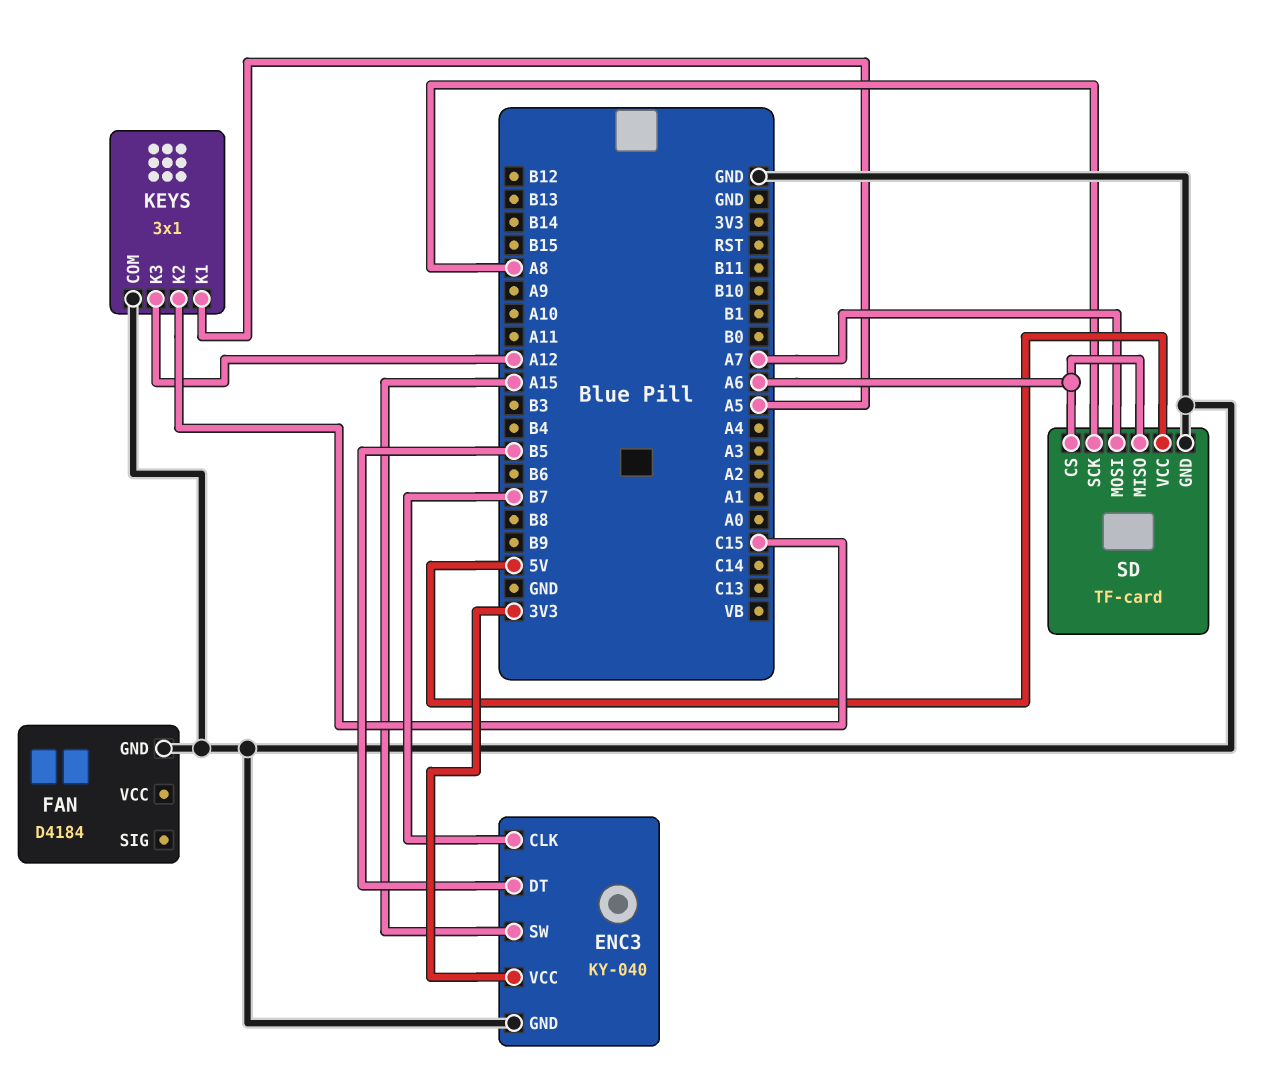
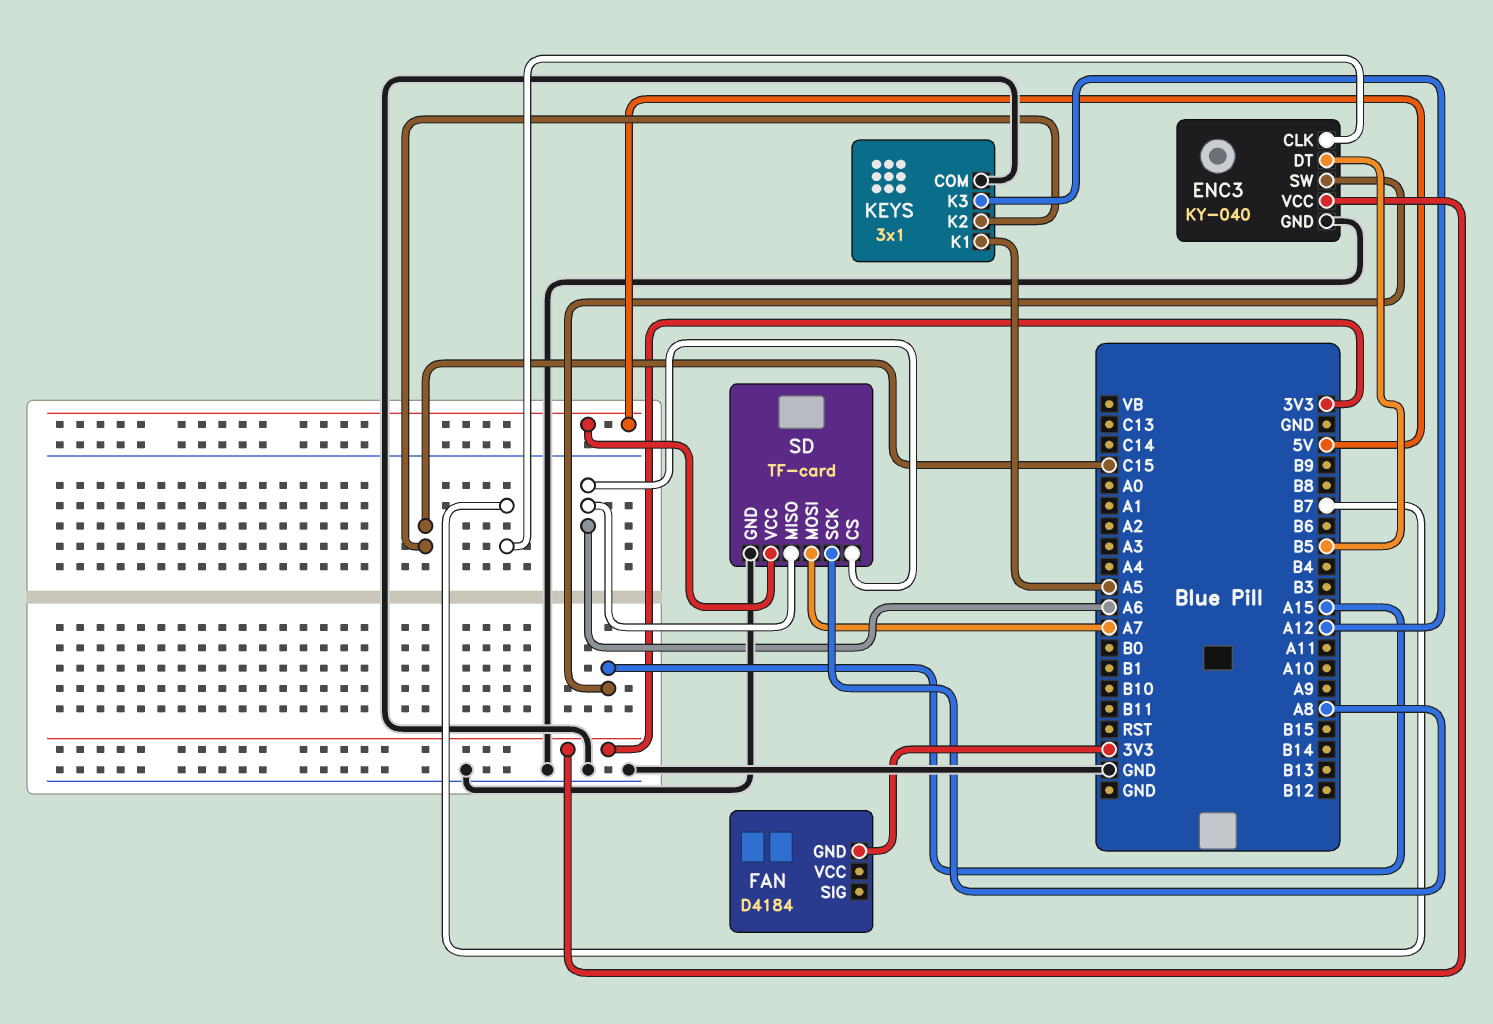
FAN pin GND: GND -> 3V3

